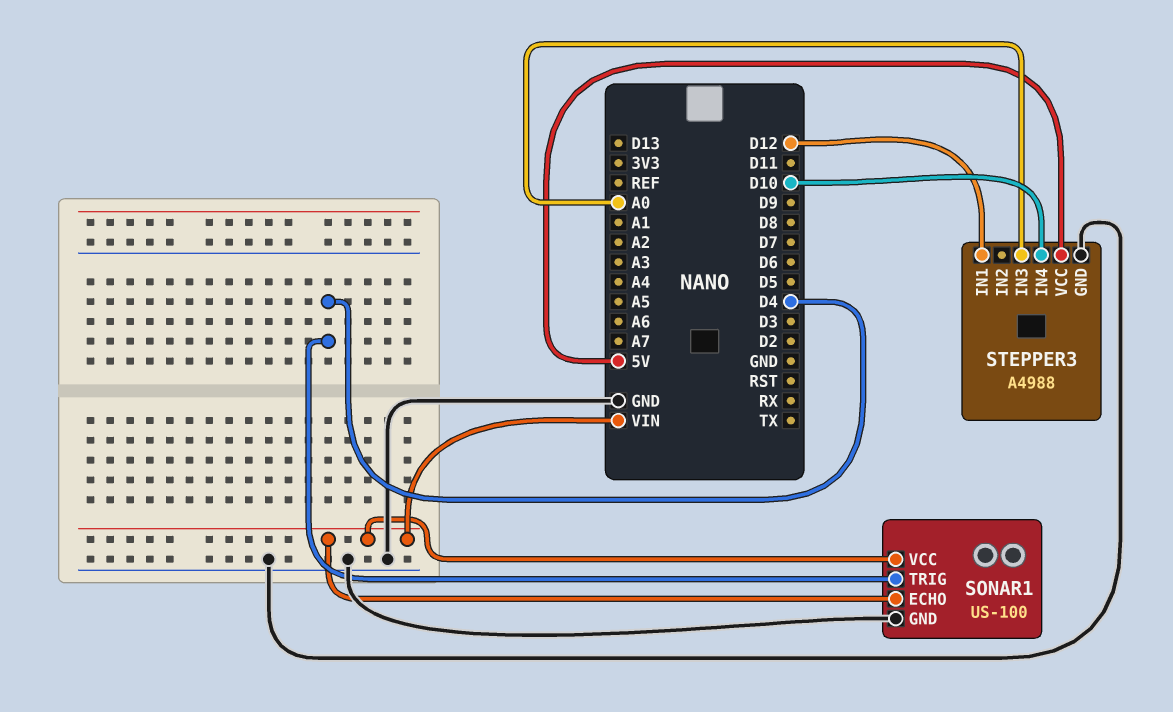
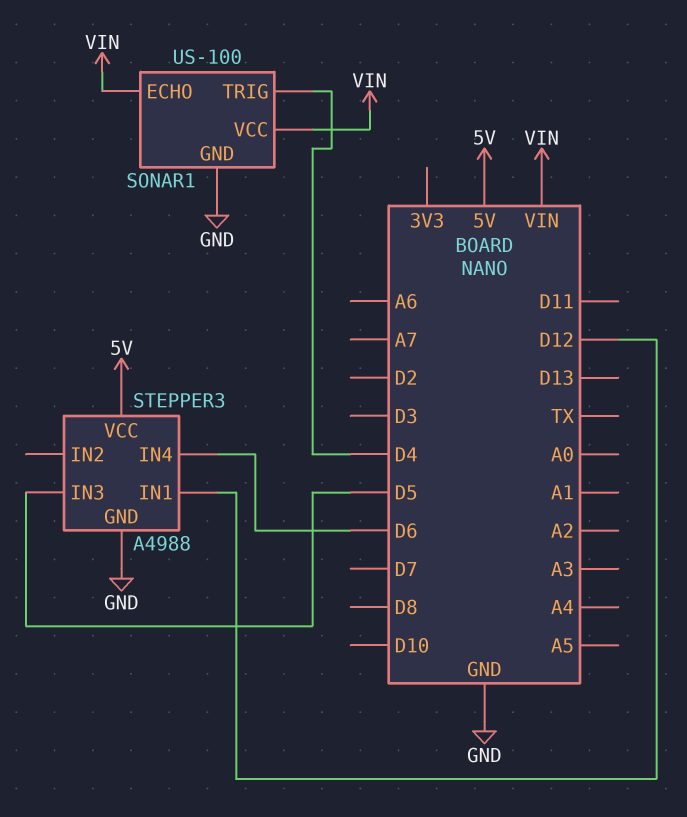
STEPPER3 pin IN3: A0 -> D5
STEPPER3 pin IN4: D10 -> D6

